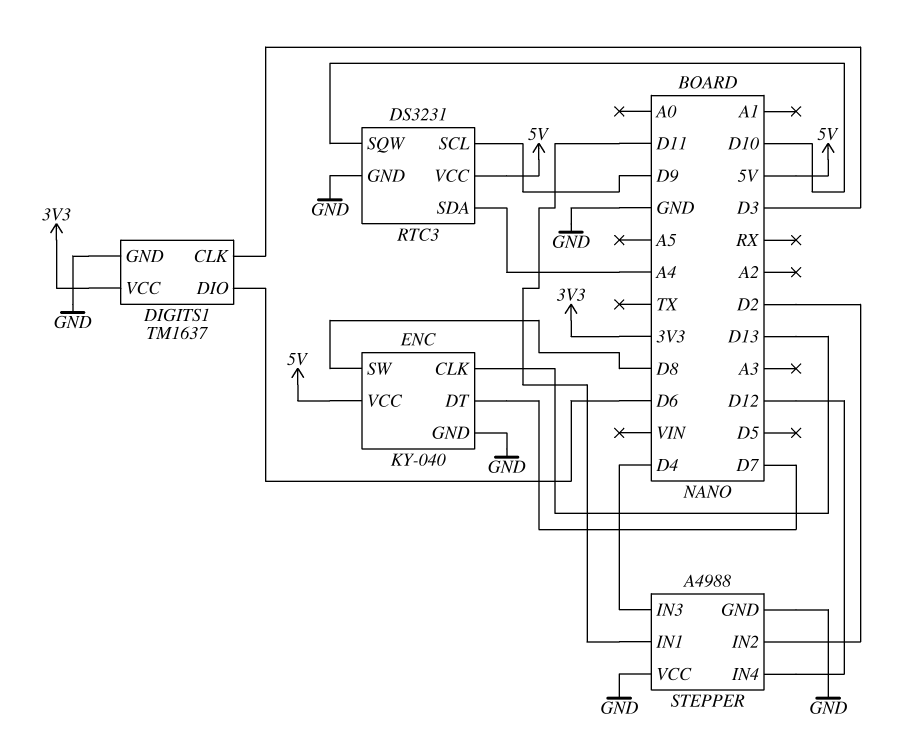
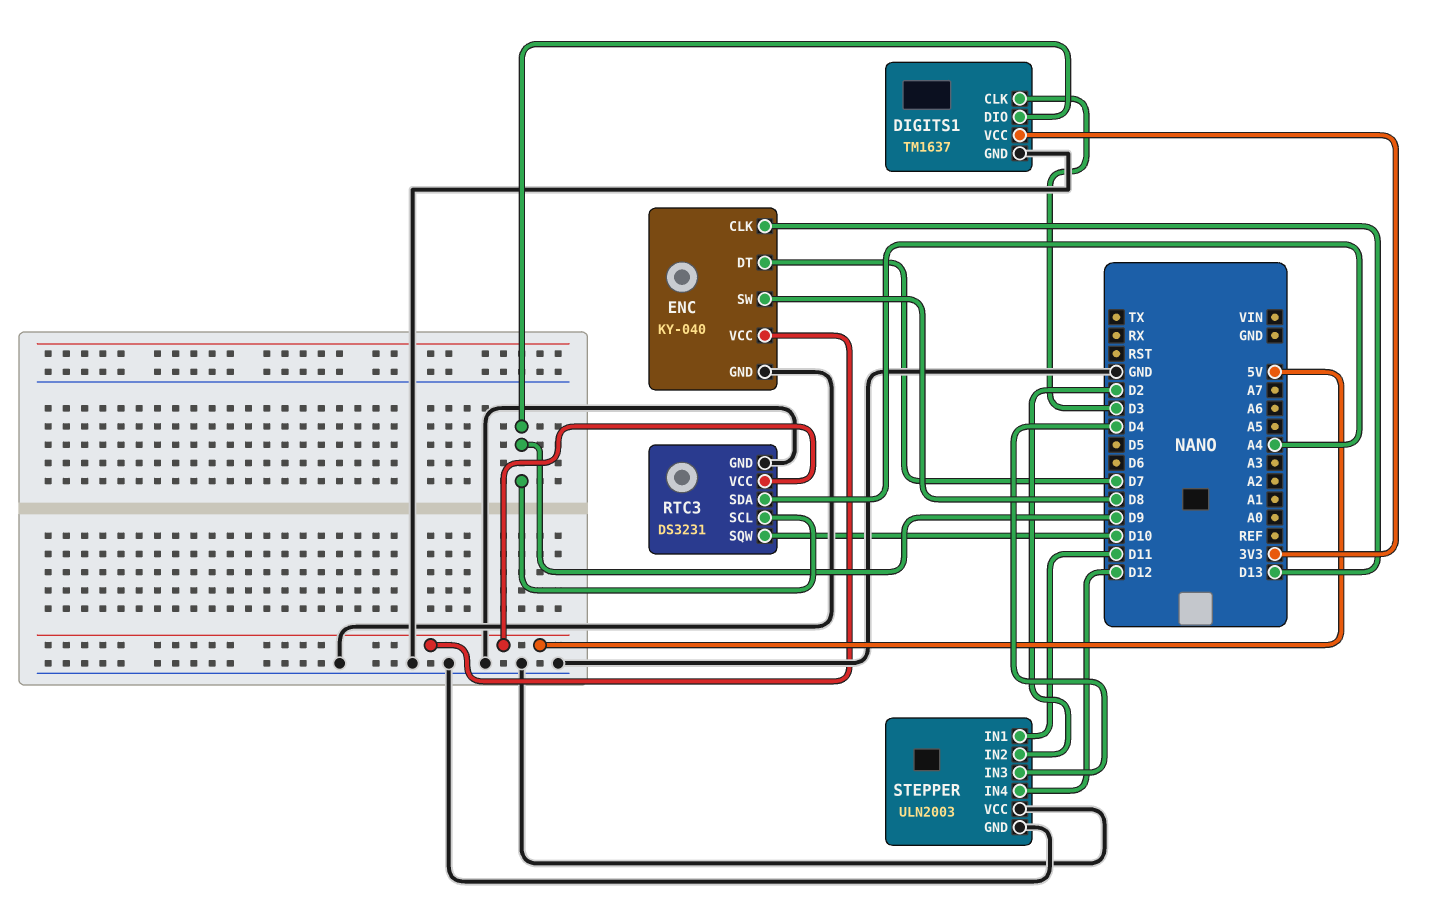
DIGITS1 pin DIO: D6 -> D9
STEPPER: A4988 -> ULN2003

